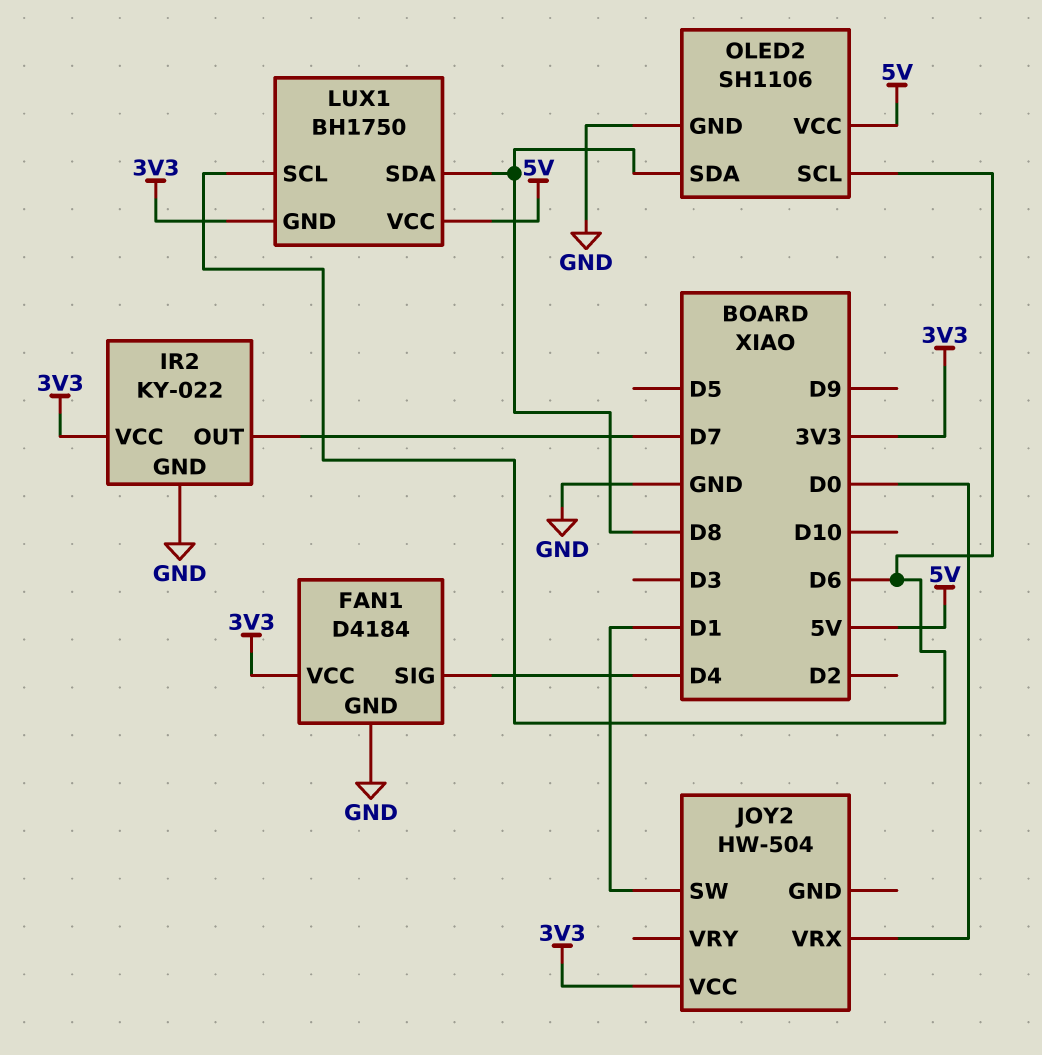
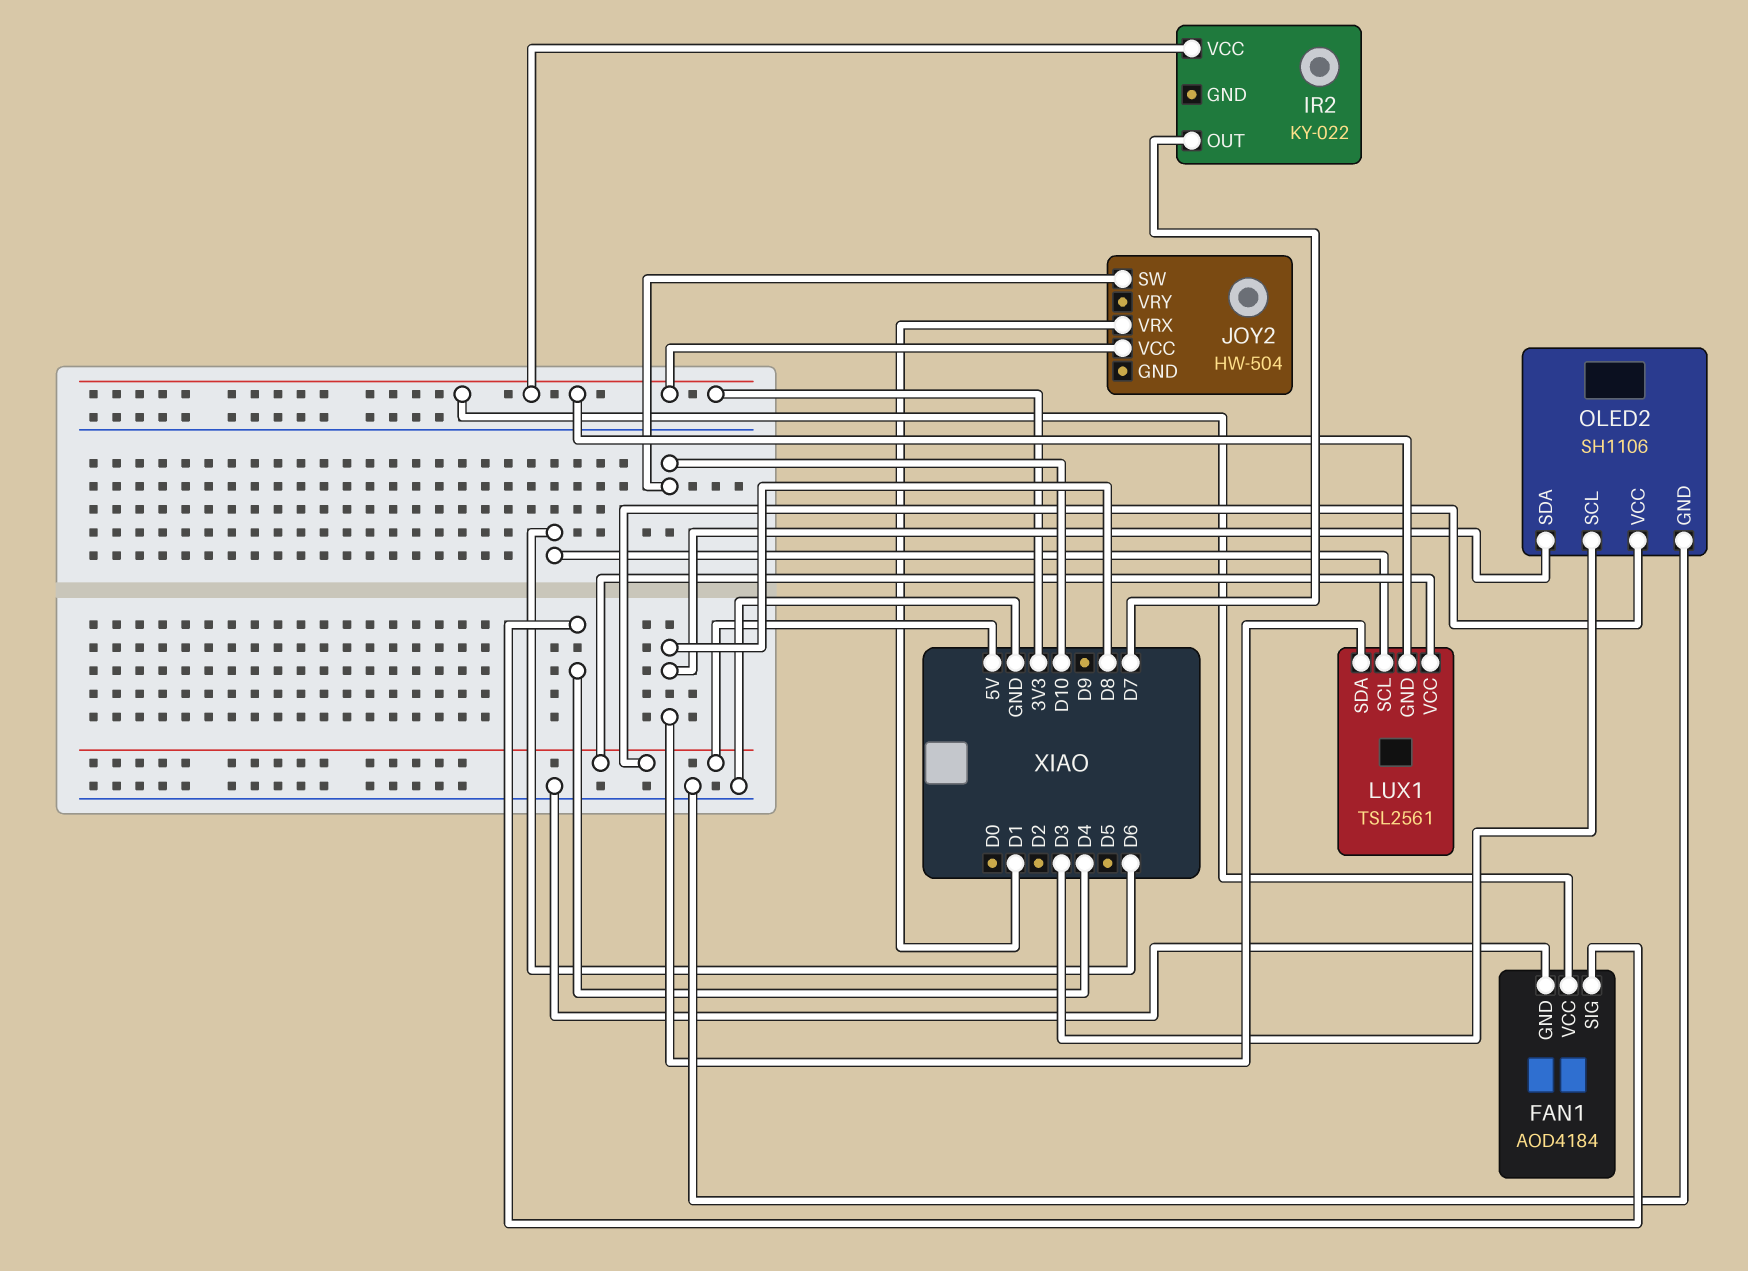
FAN1: D4184 -> AOD4184
IR2 pin GND: GND -> none
JOY2 pin SW: D1 -> D10
JOY2 pin VRX: D0 -> D1
LUX1: BH1750 -> TSL2561
OLED2 pin SCL: D6 -> D3

